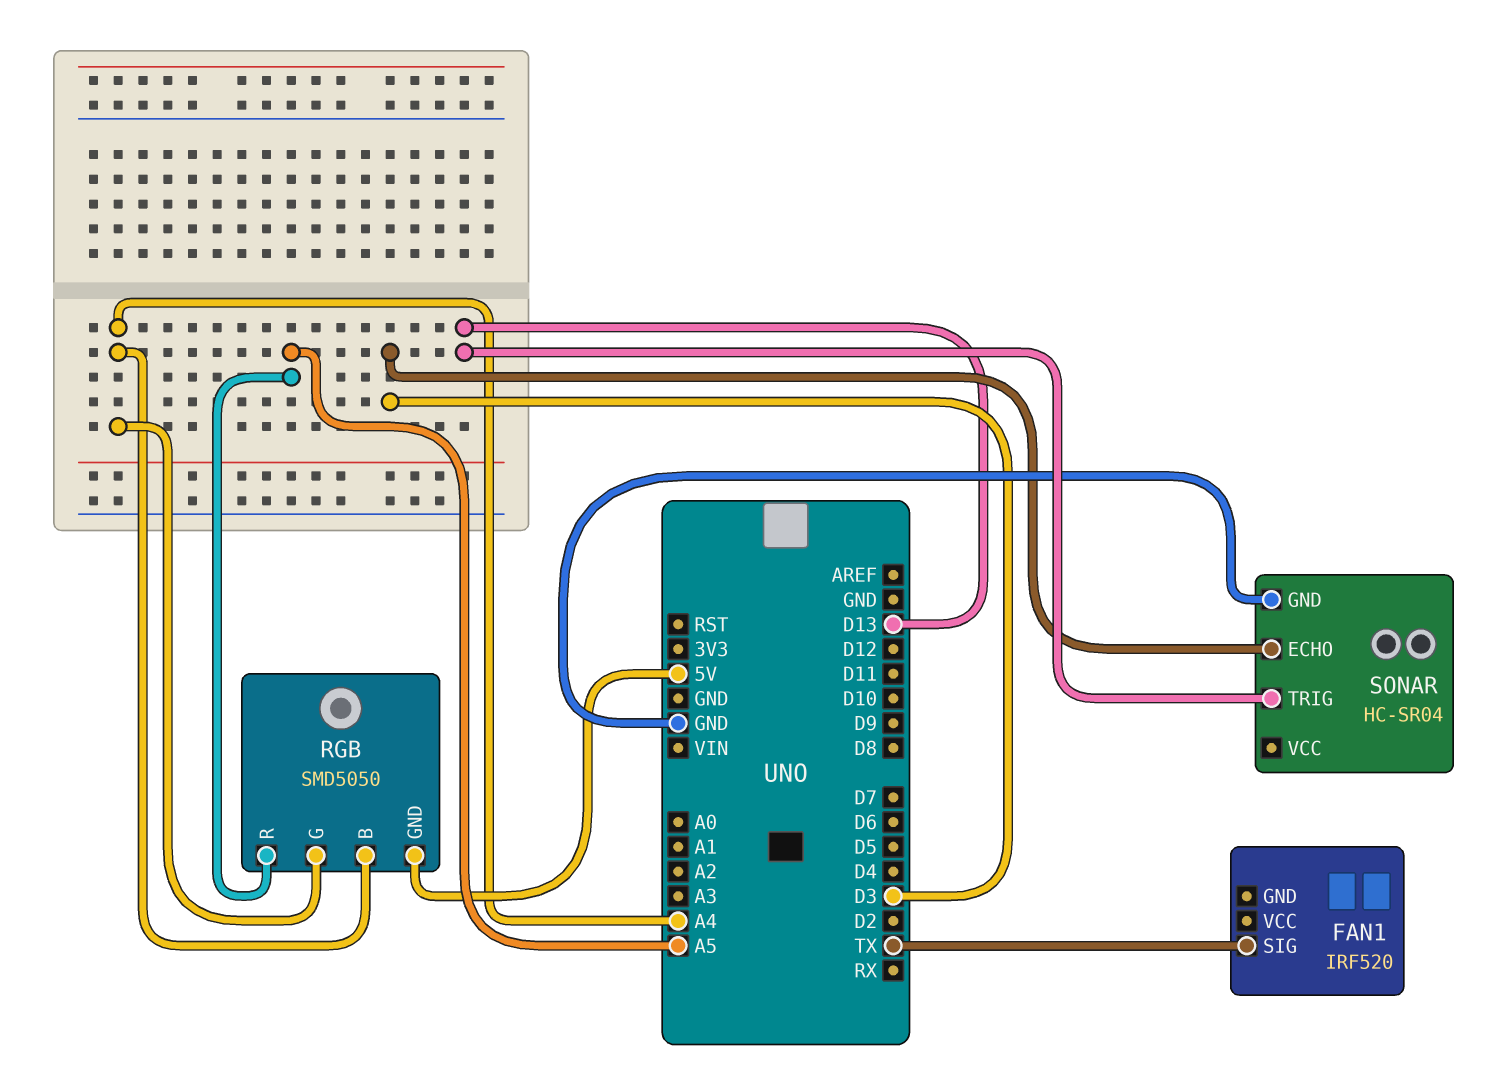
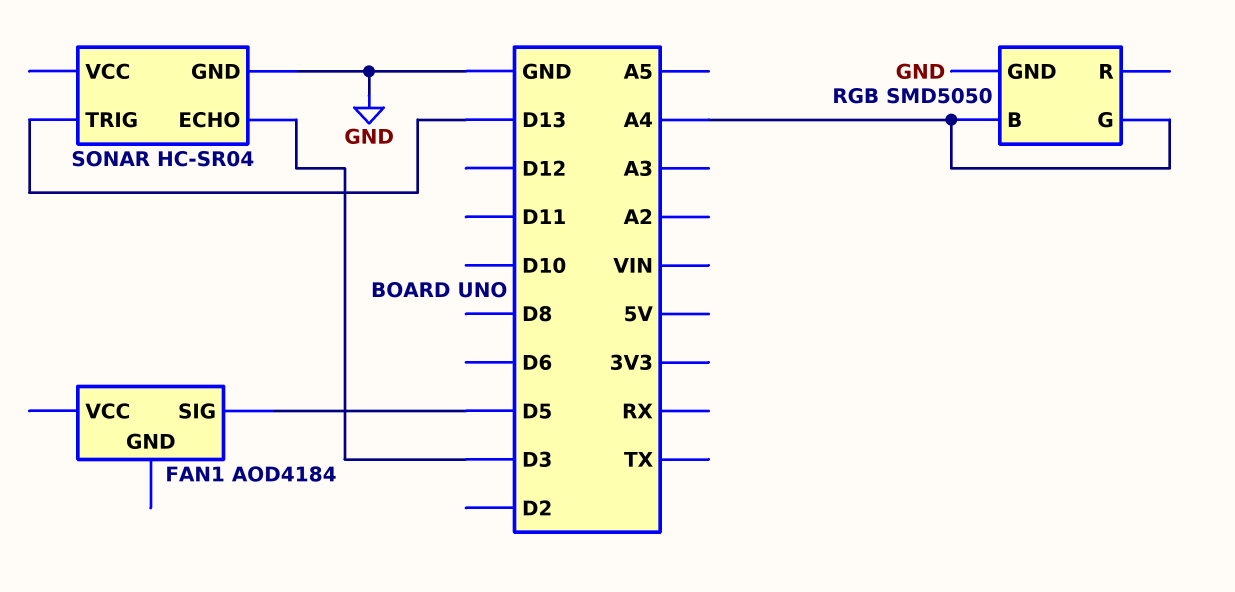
FAN1: IRF520 -> AOD4184
FAN1 pin SIG: TX -> D5
RGB pin GND: 5V -> GND
RGB pin R: A5 -> none

